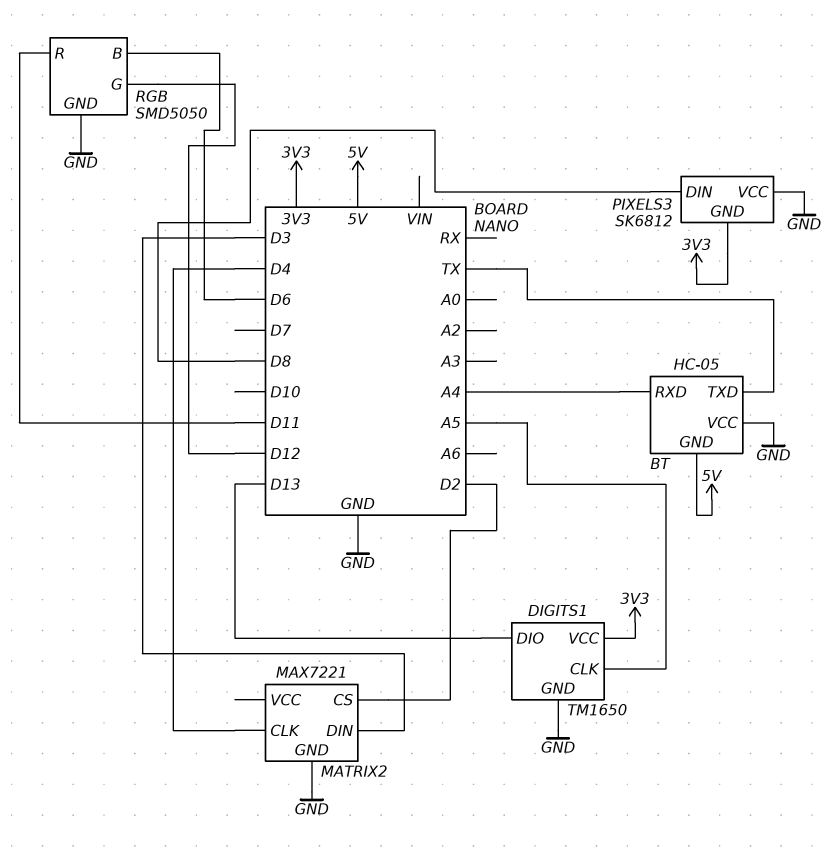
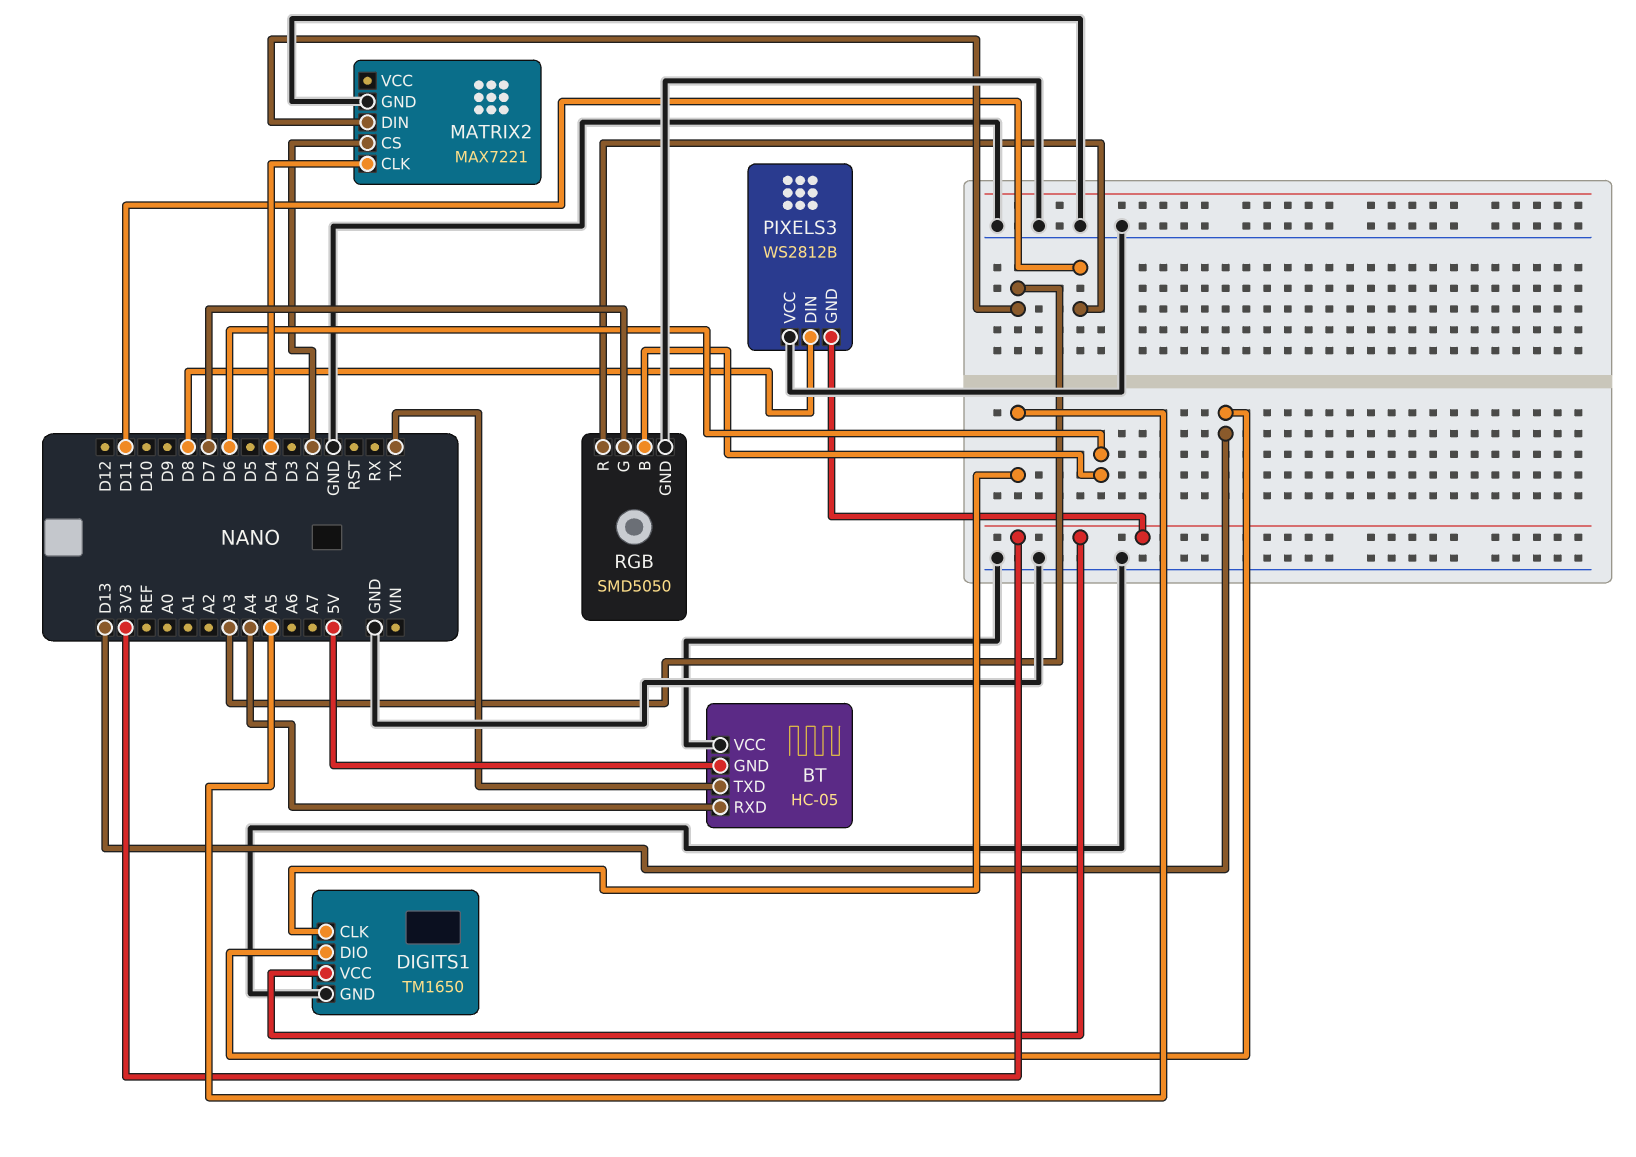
MATRIX2 pin DIN: D3 -> A3
PIXELS3: SK6812 -> WS2812B
RGB pin G: D12 -> D7

